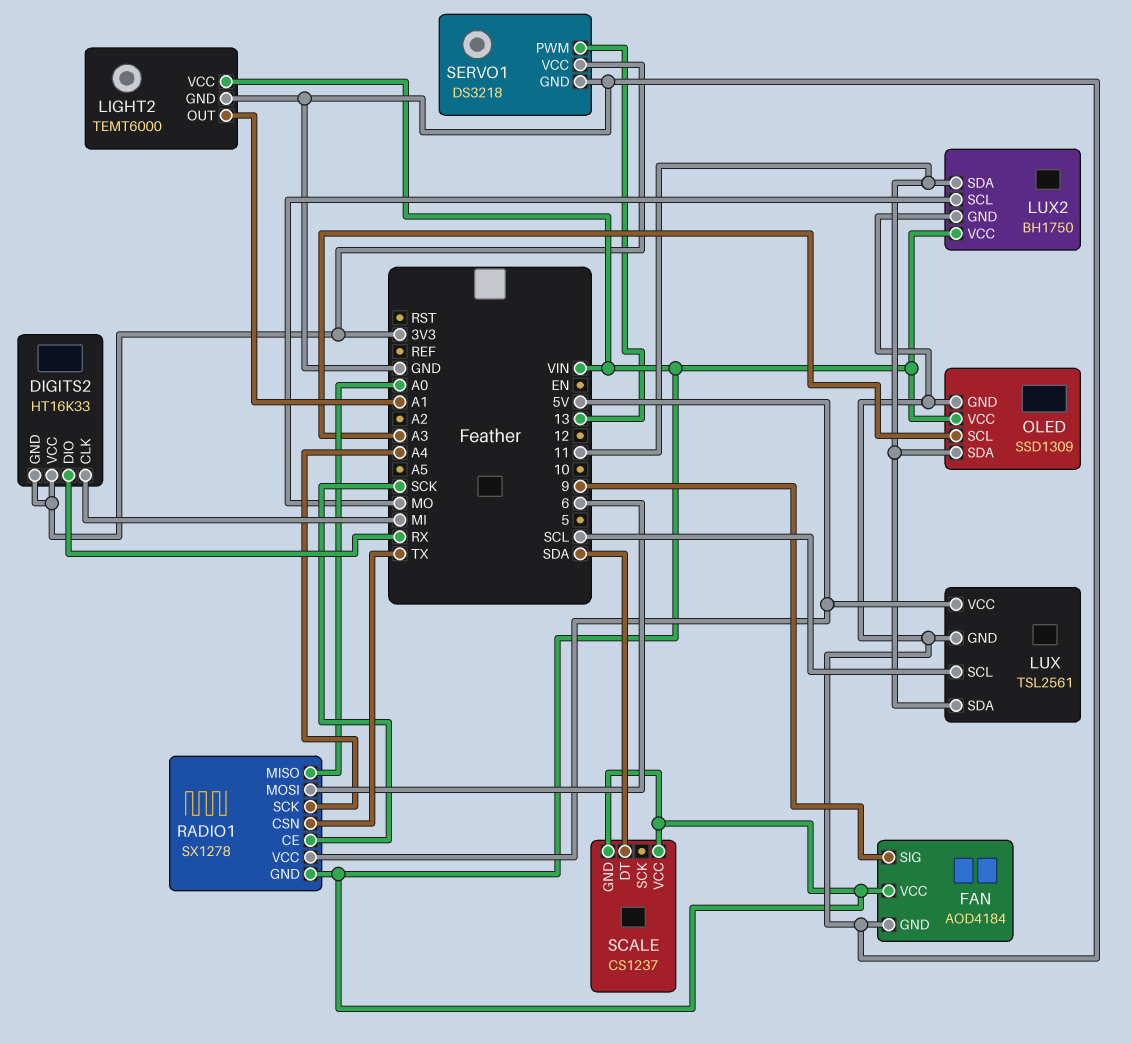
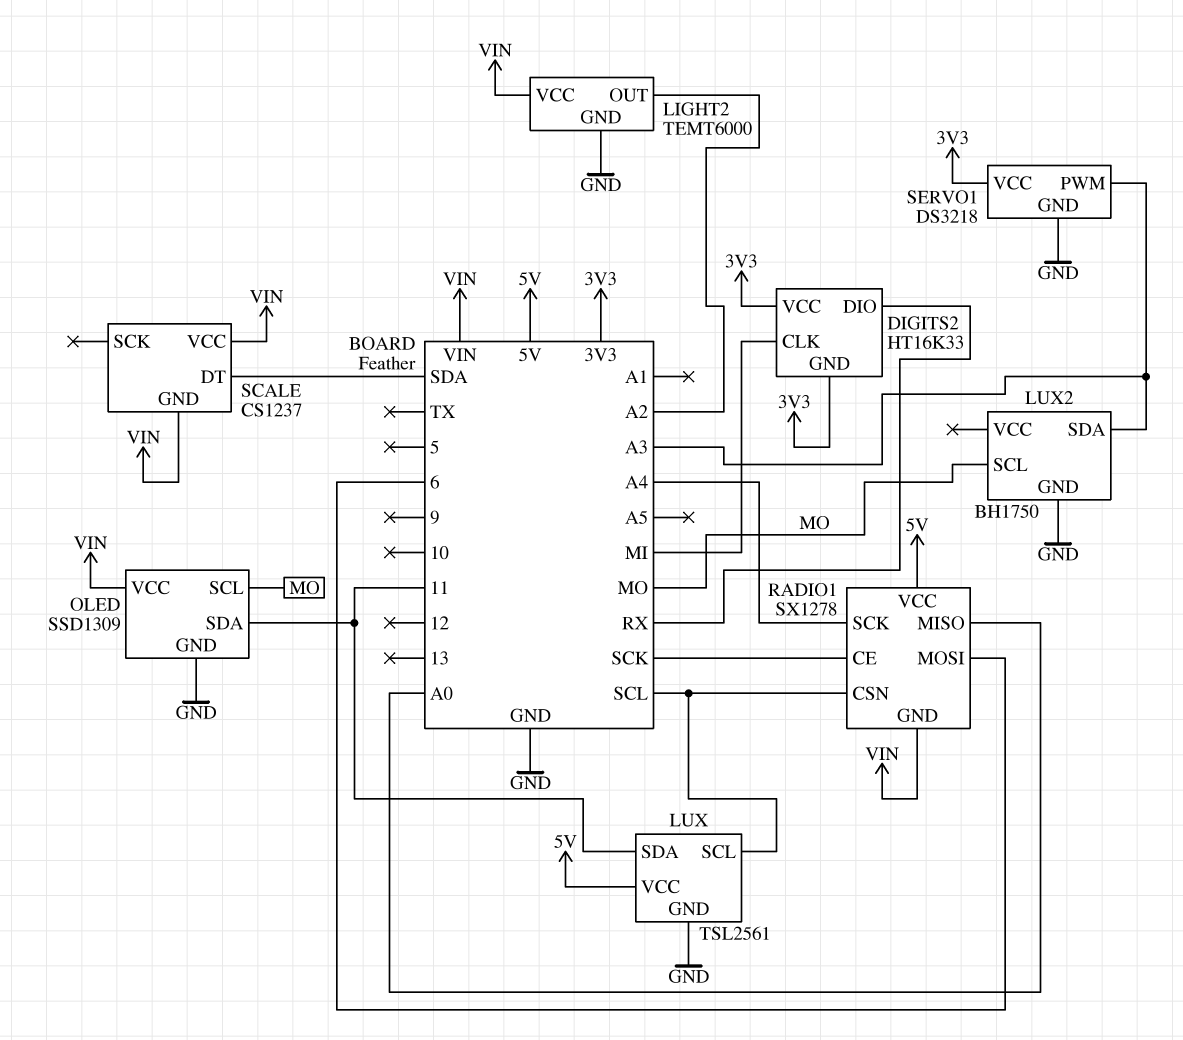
FAN: AOD4184 -> none
FAN pin GND: GND -> none
FAN pin SIG: 9 -> none
FAN pin VCC: VIN -> none
LIGHT2 pin OUT: A1 -> A2
LUX2 pin SDA: 11 -> A3
LUX2 pin VCC: VIN -> none
OLED pin SCL: A3 -> MO
RADIO1 pin CSN: TX -> SCL
SERVO1 pin PWM: 13 -> A3

